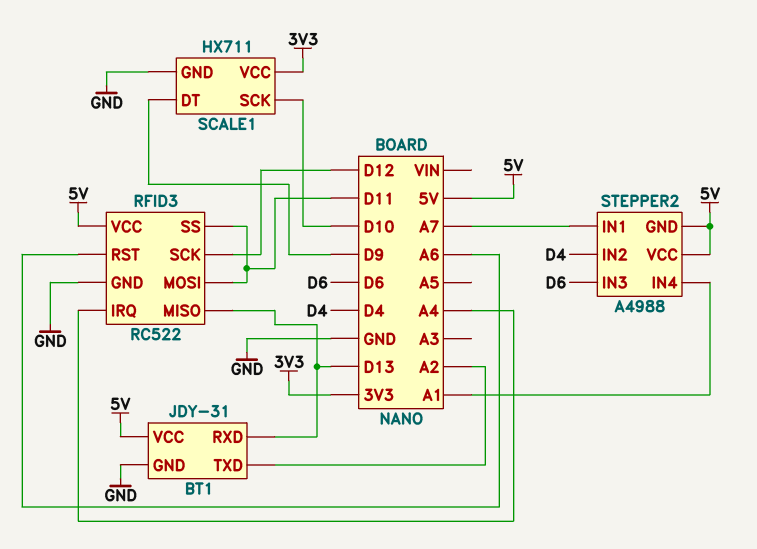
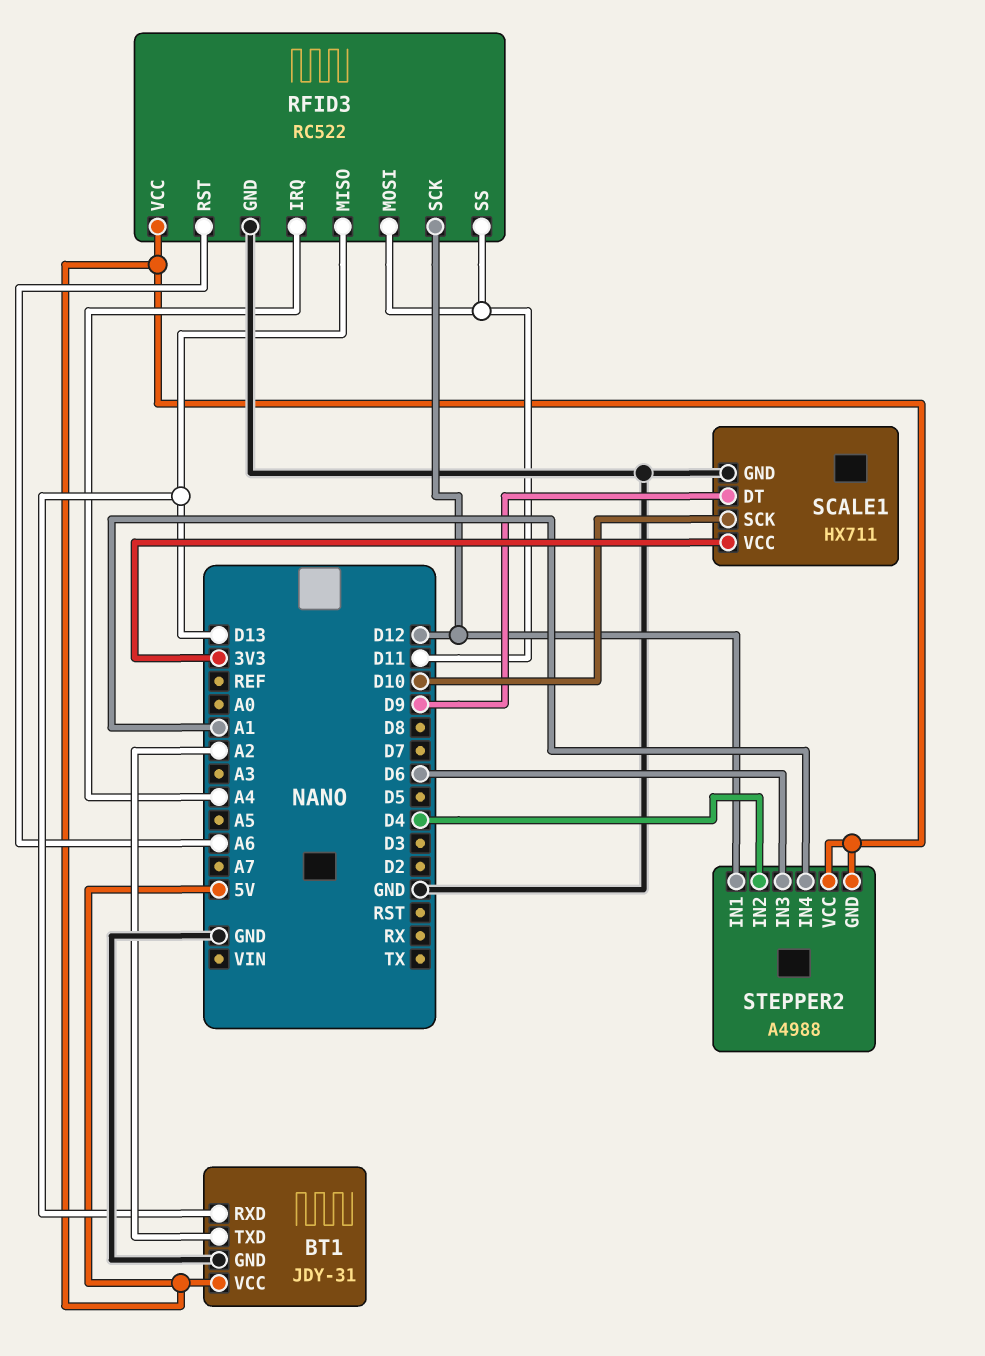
STEPPER2 pin IN1: A7 -> D12

